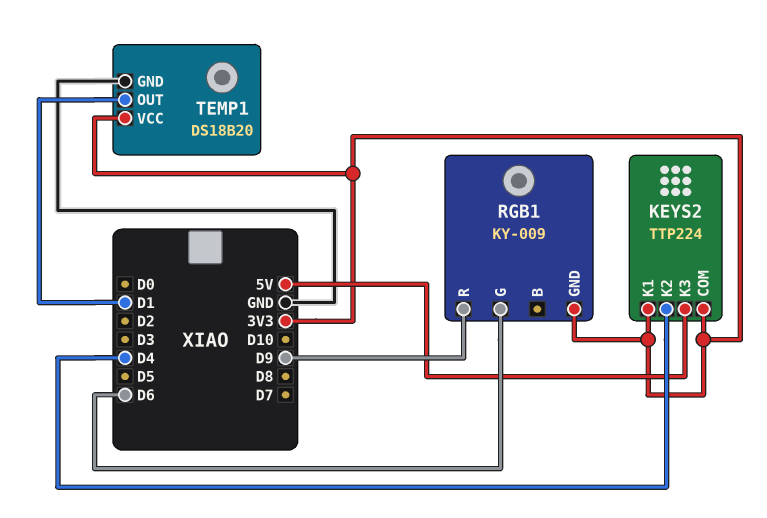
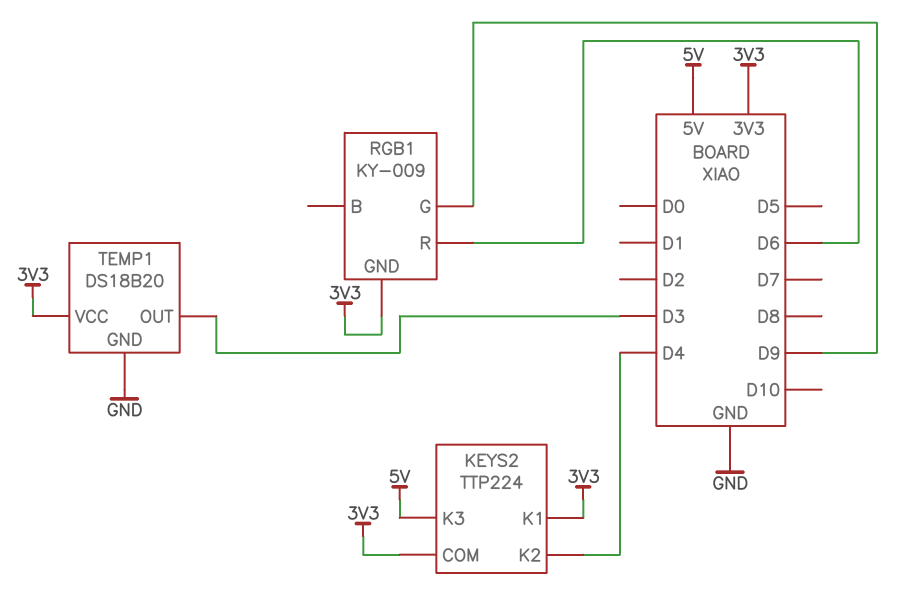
RGB1 pin G: D6 -> D9
RGB1 pin R: D9 -> D6
TEMP1 pin OUT: D1 -> D3

